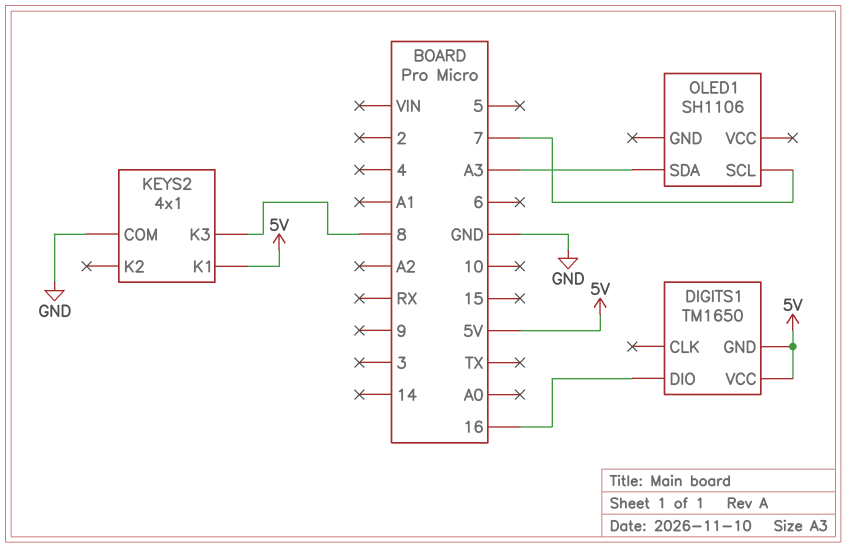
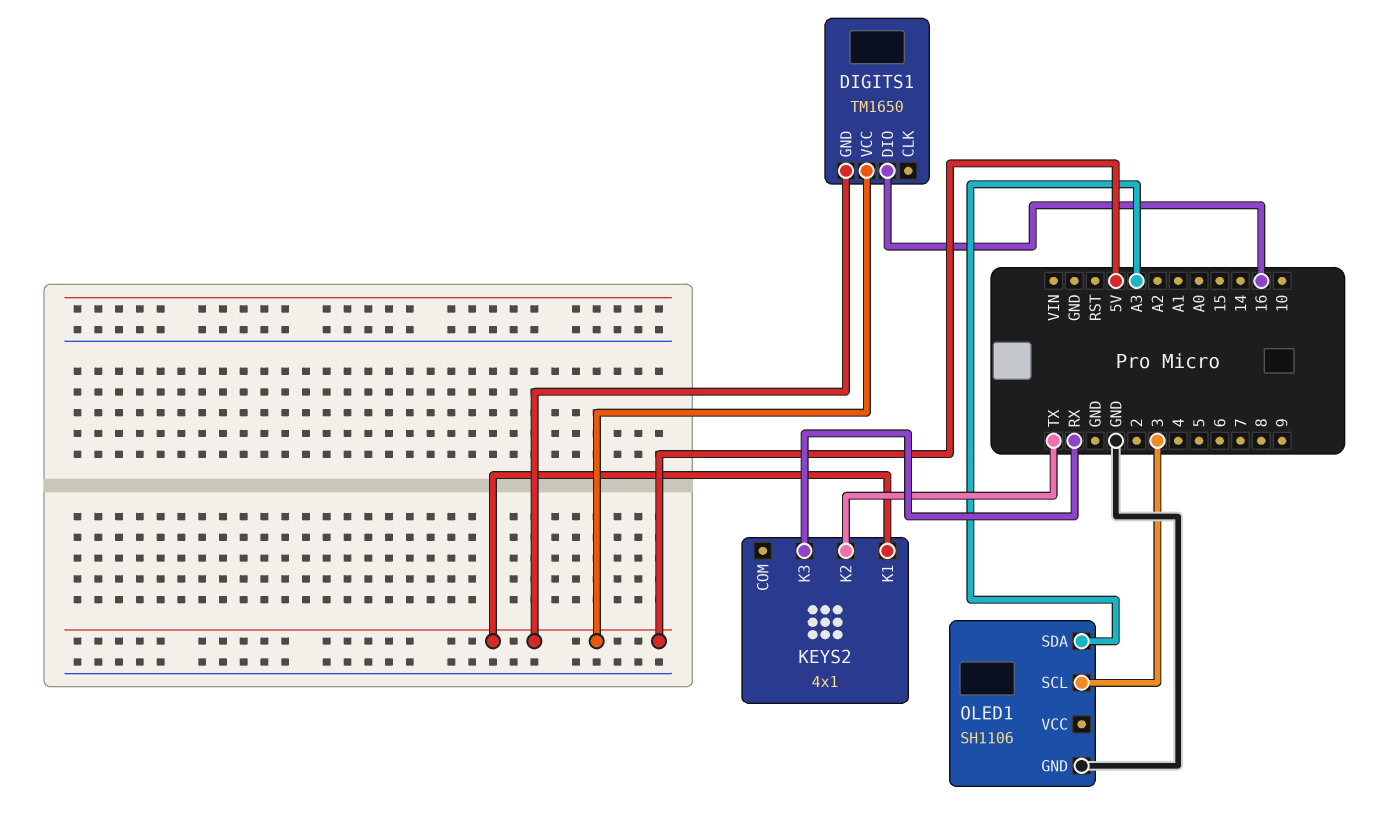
KEYS2 pin COM: GND -> none
KEYS2 pin K2: none -> TX
KEYS2 pin K3: 8 -> RX
OLED1 pin GND: none -> GND
OLED1 pin SCL: 7 -> 3

